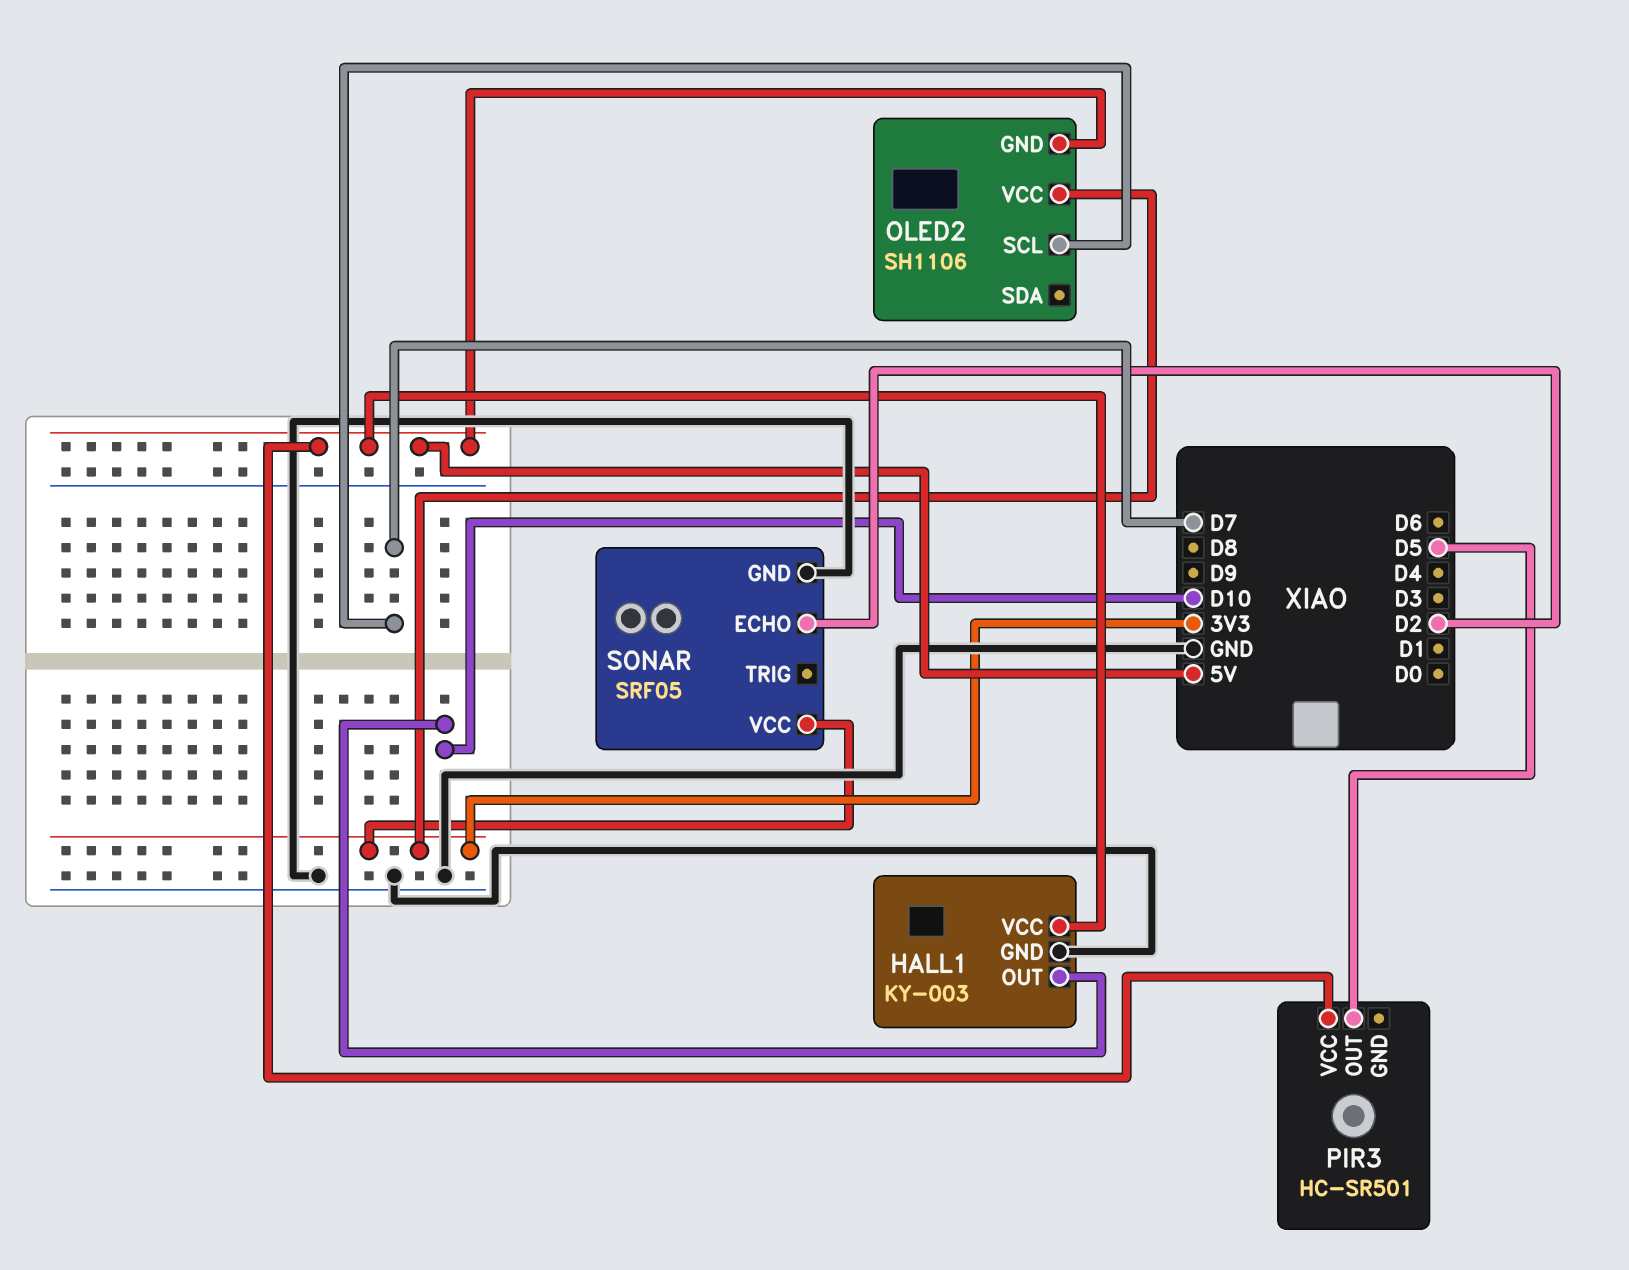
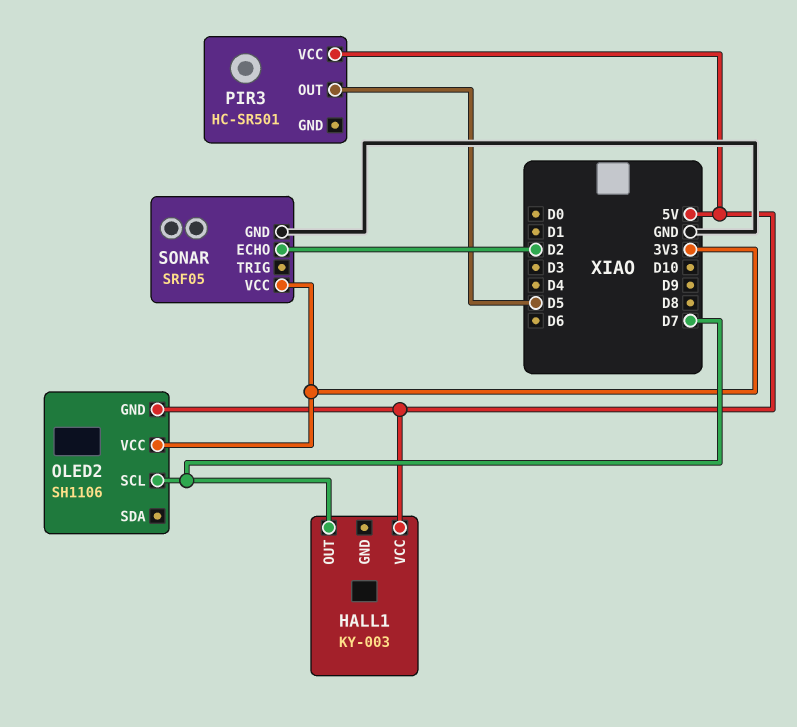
HALL1 pin GND: GND -> none
HALL1 pin OUT: D10 -> D7

